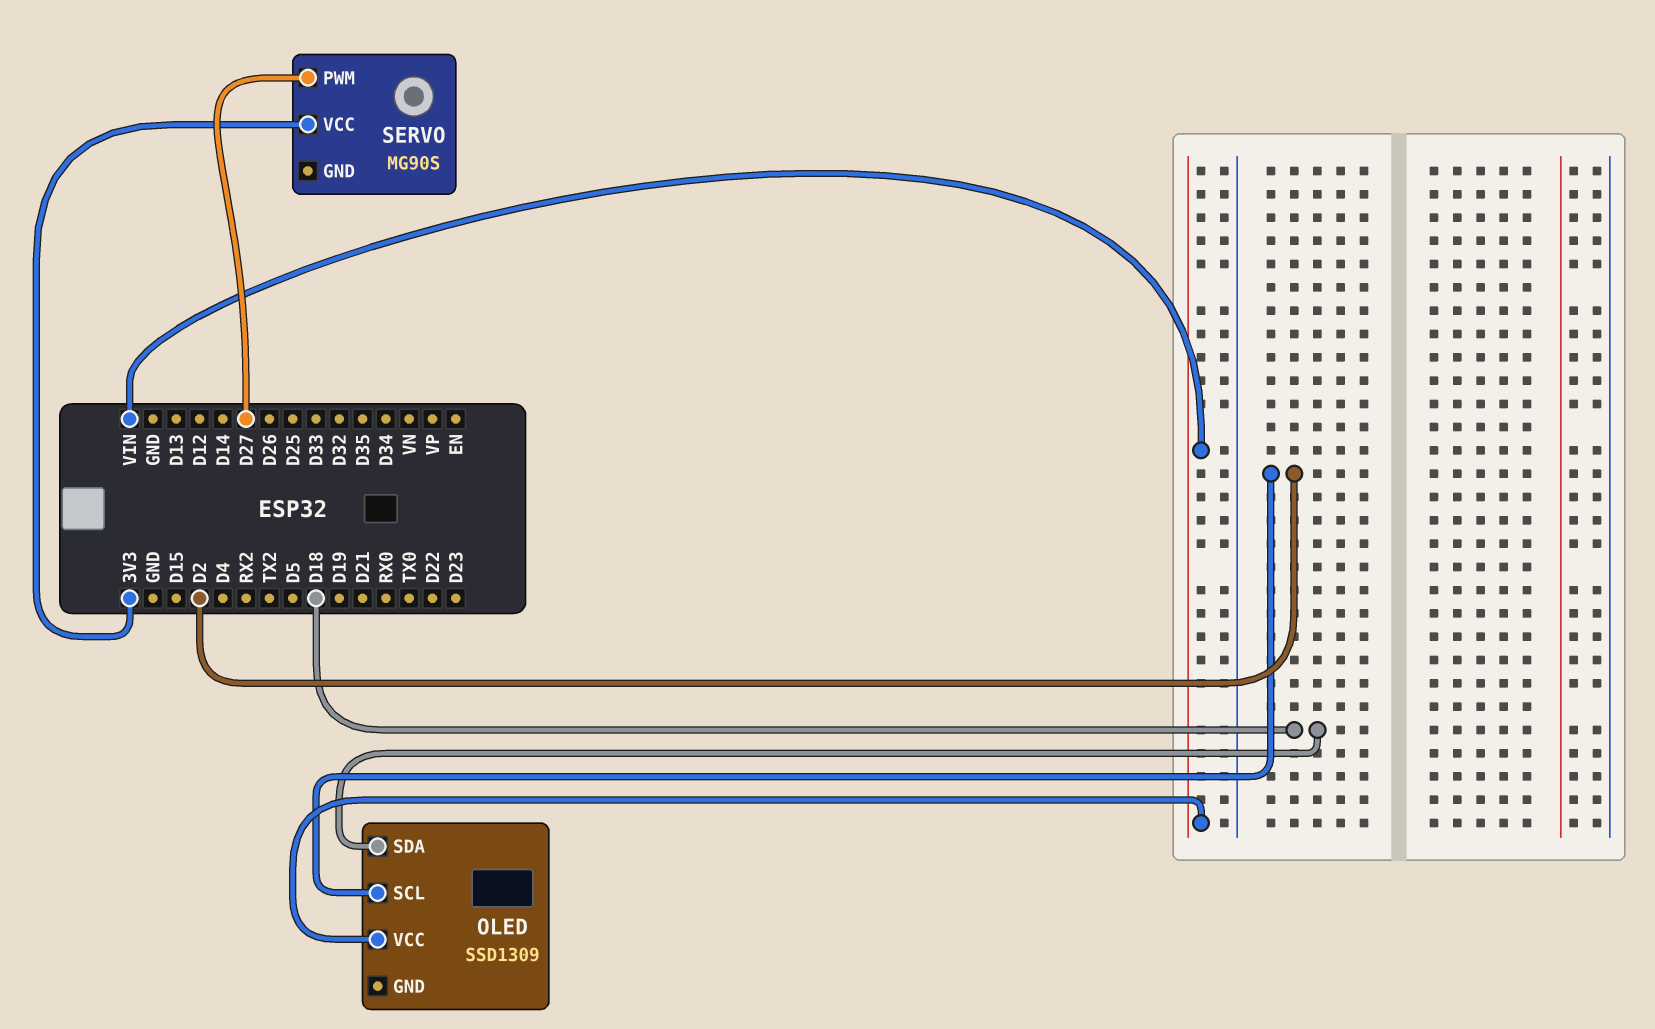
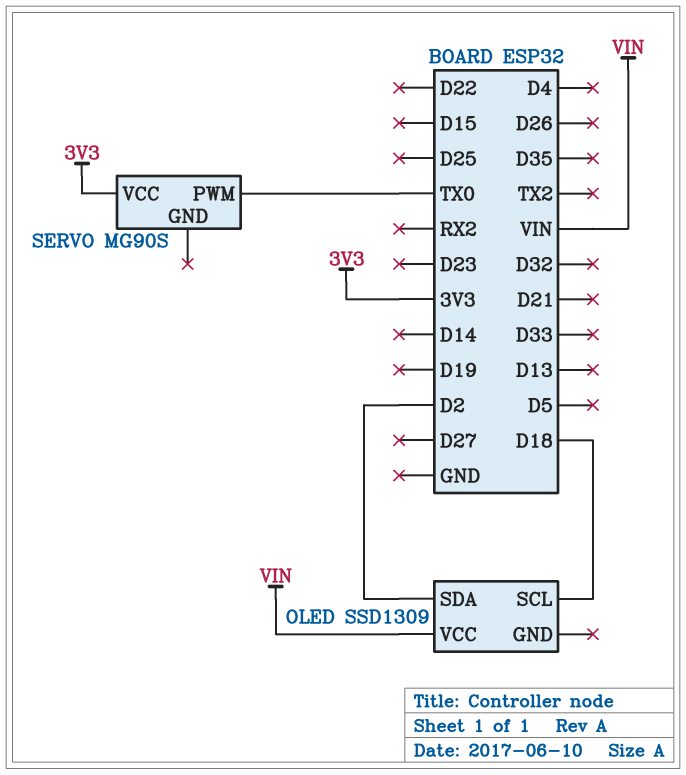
OLED pin SCL: D2 -> D18
OLED pin SDA: D18 -> D2
SERVO pin PWM: D27 -> TX0

